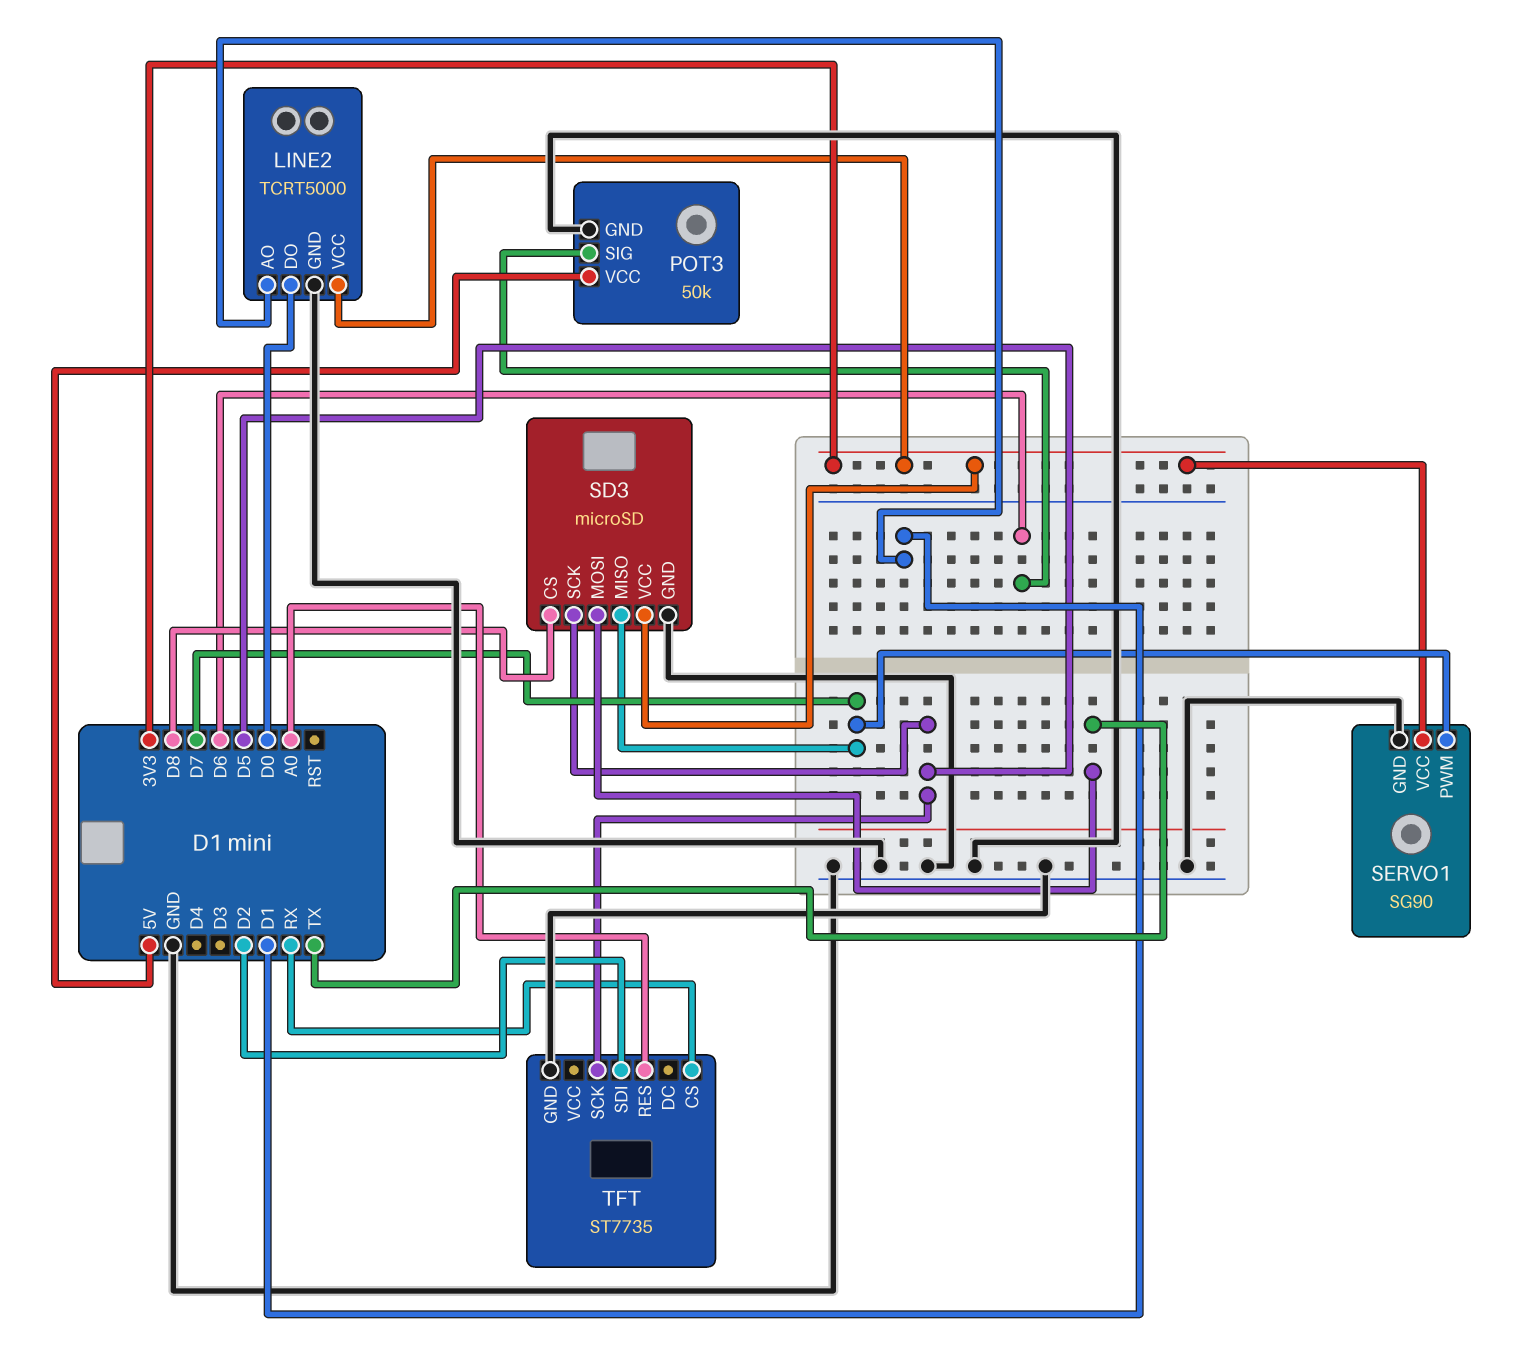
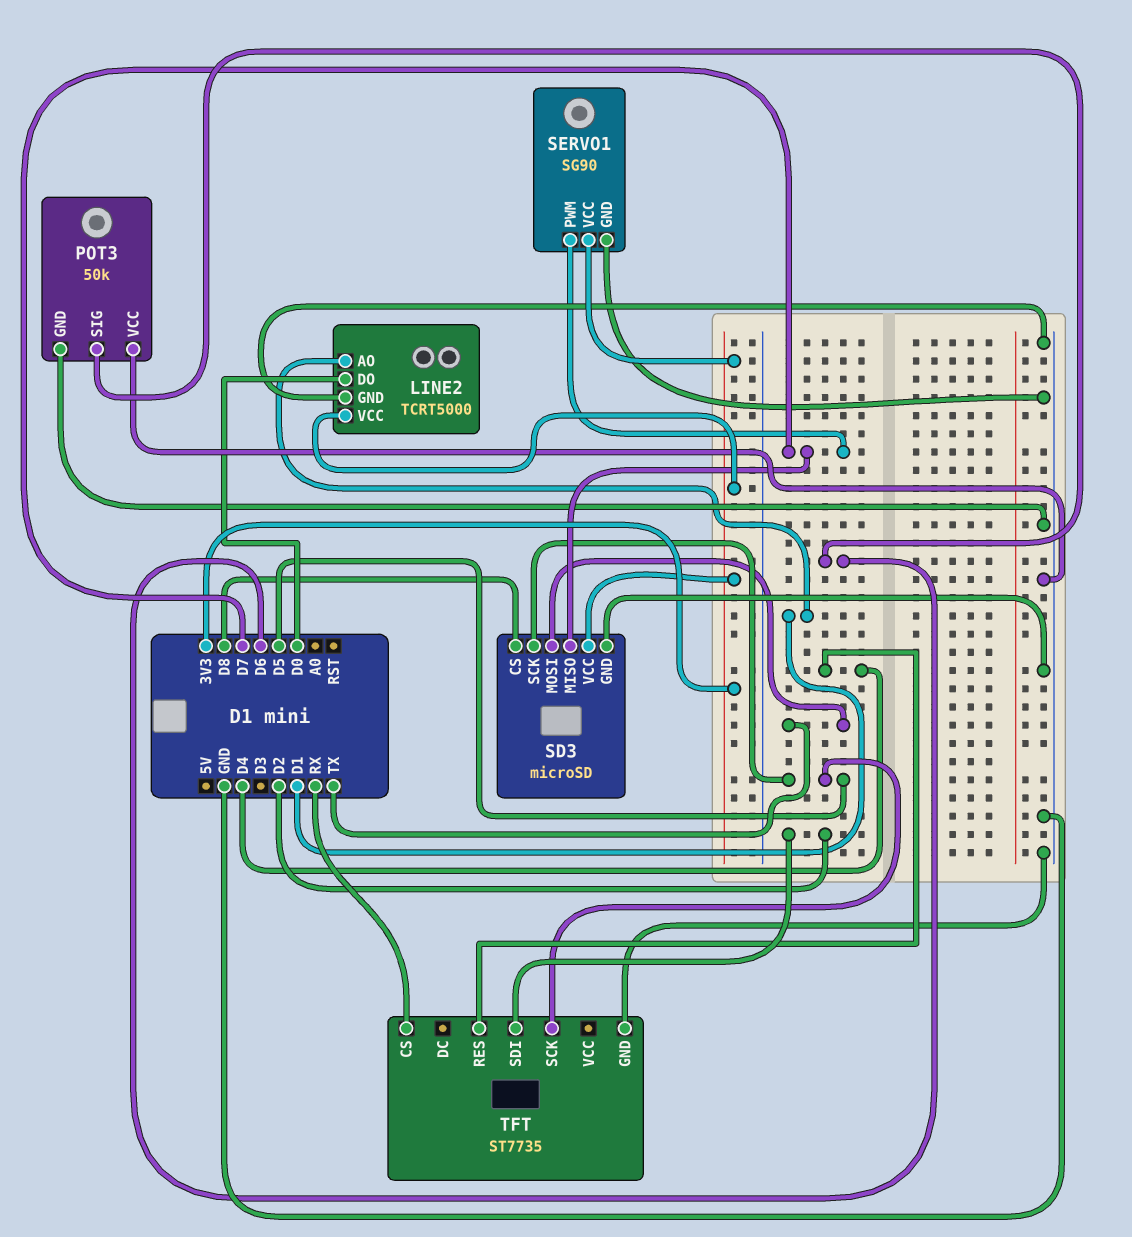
POT3 pin VCC: 5V -> GND
TFT pin RES: A0 -> D4

